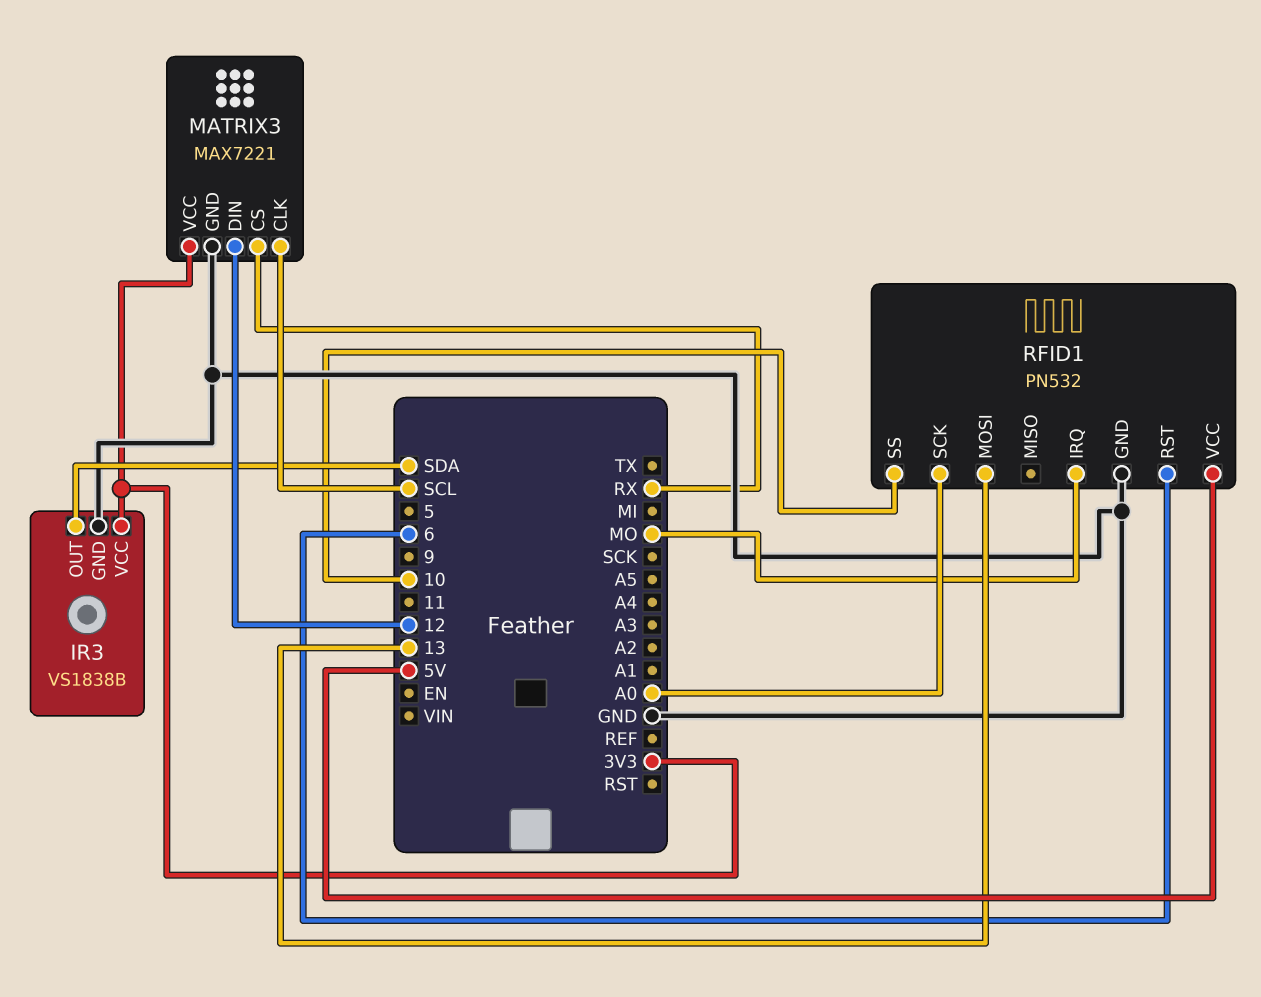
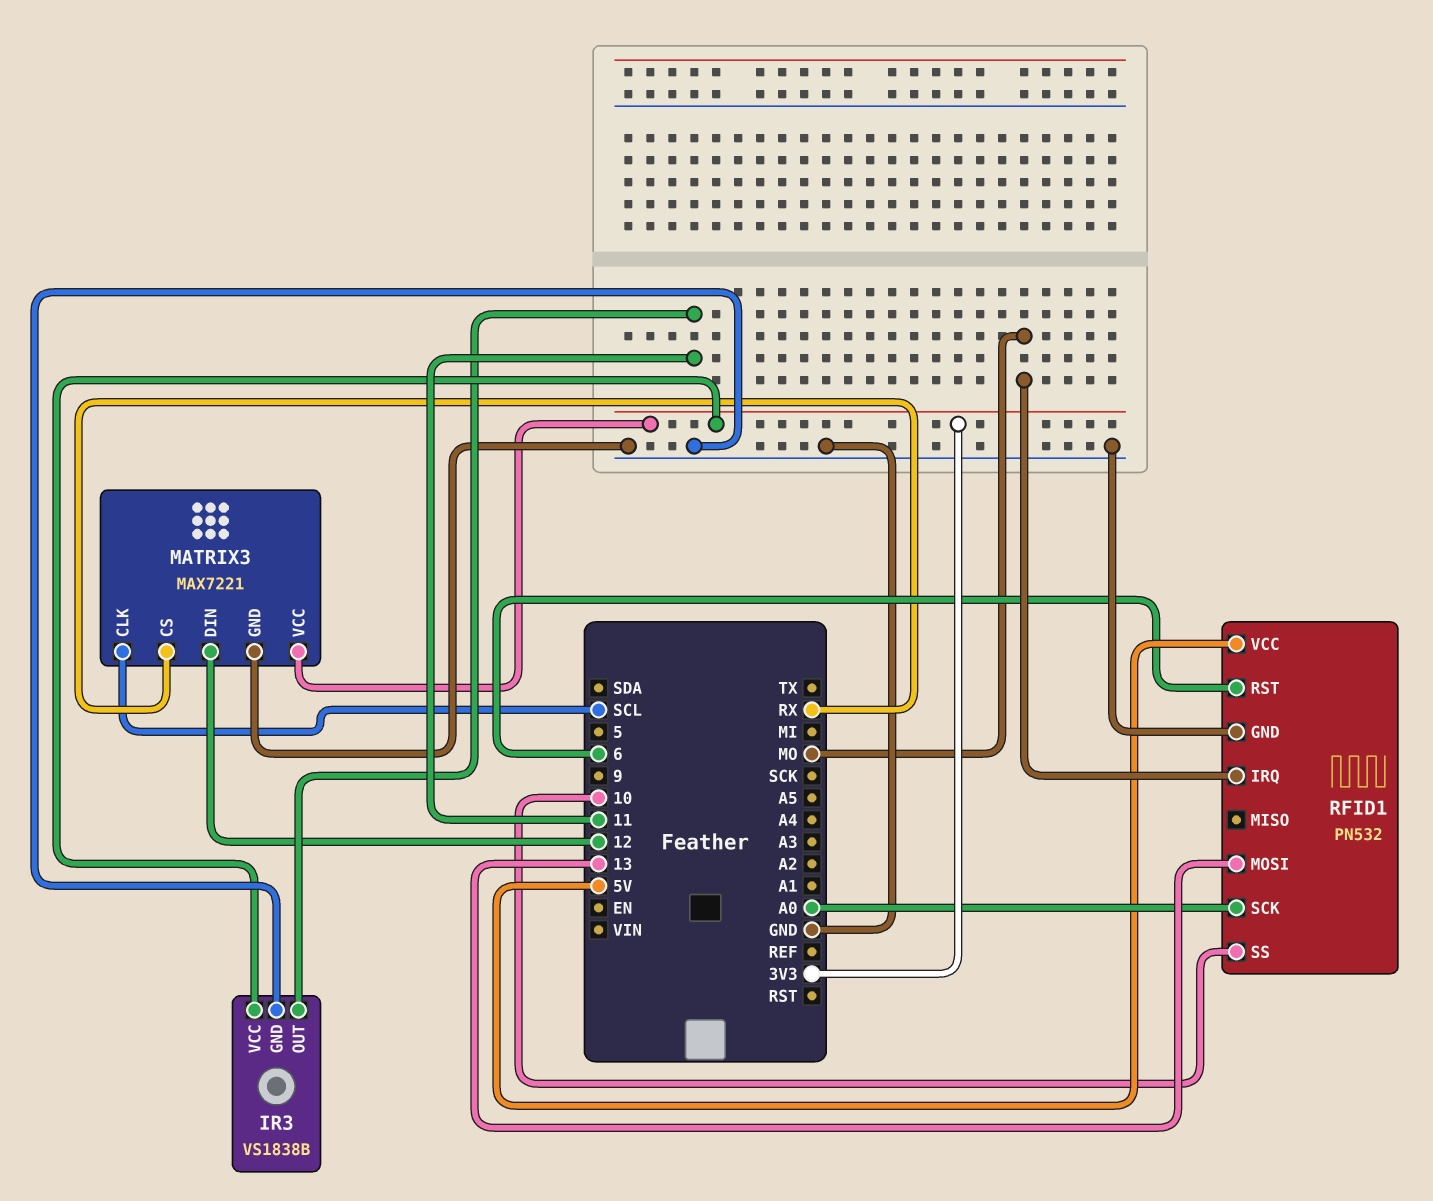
IR3 pin OUT: SDA -> 11

